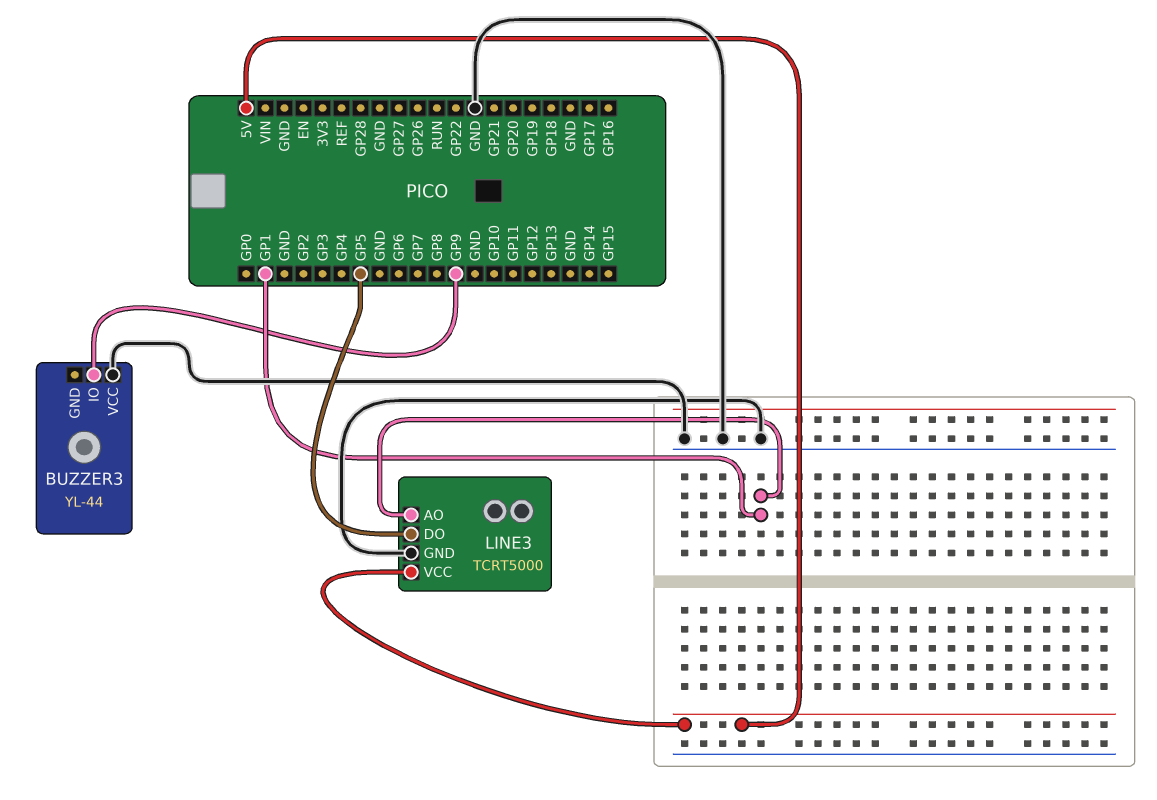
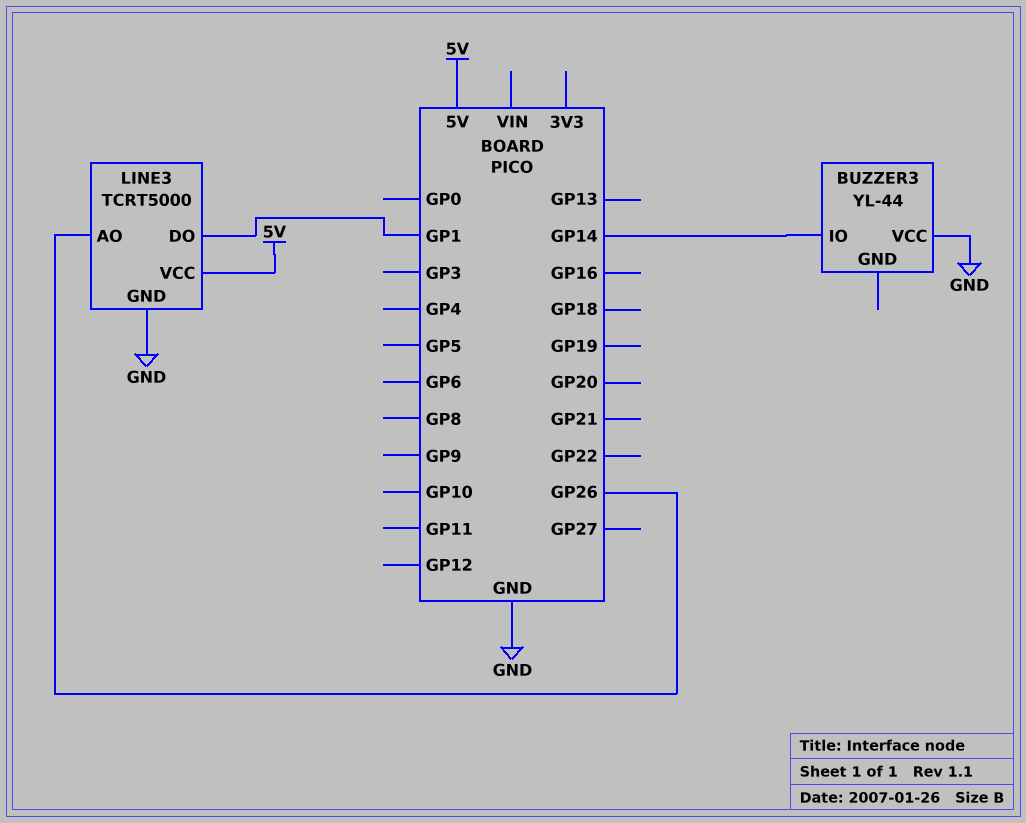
BUZZER3 pin IO: GP9 -> GP14
LINE3 pin AO: GP1 -> GP26
LINE3 pin DO: GP5 -> GP1

